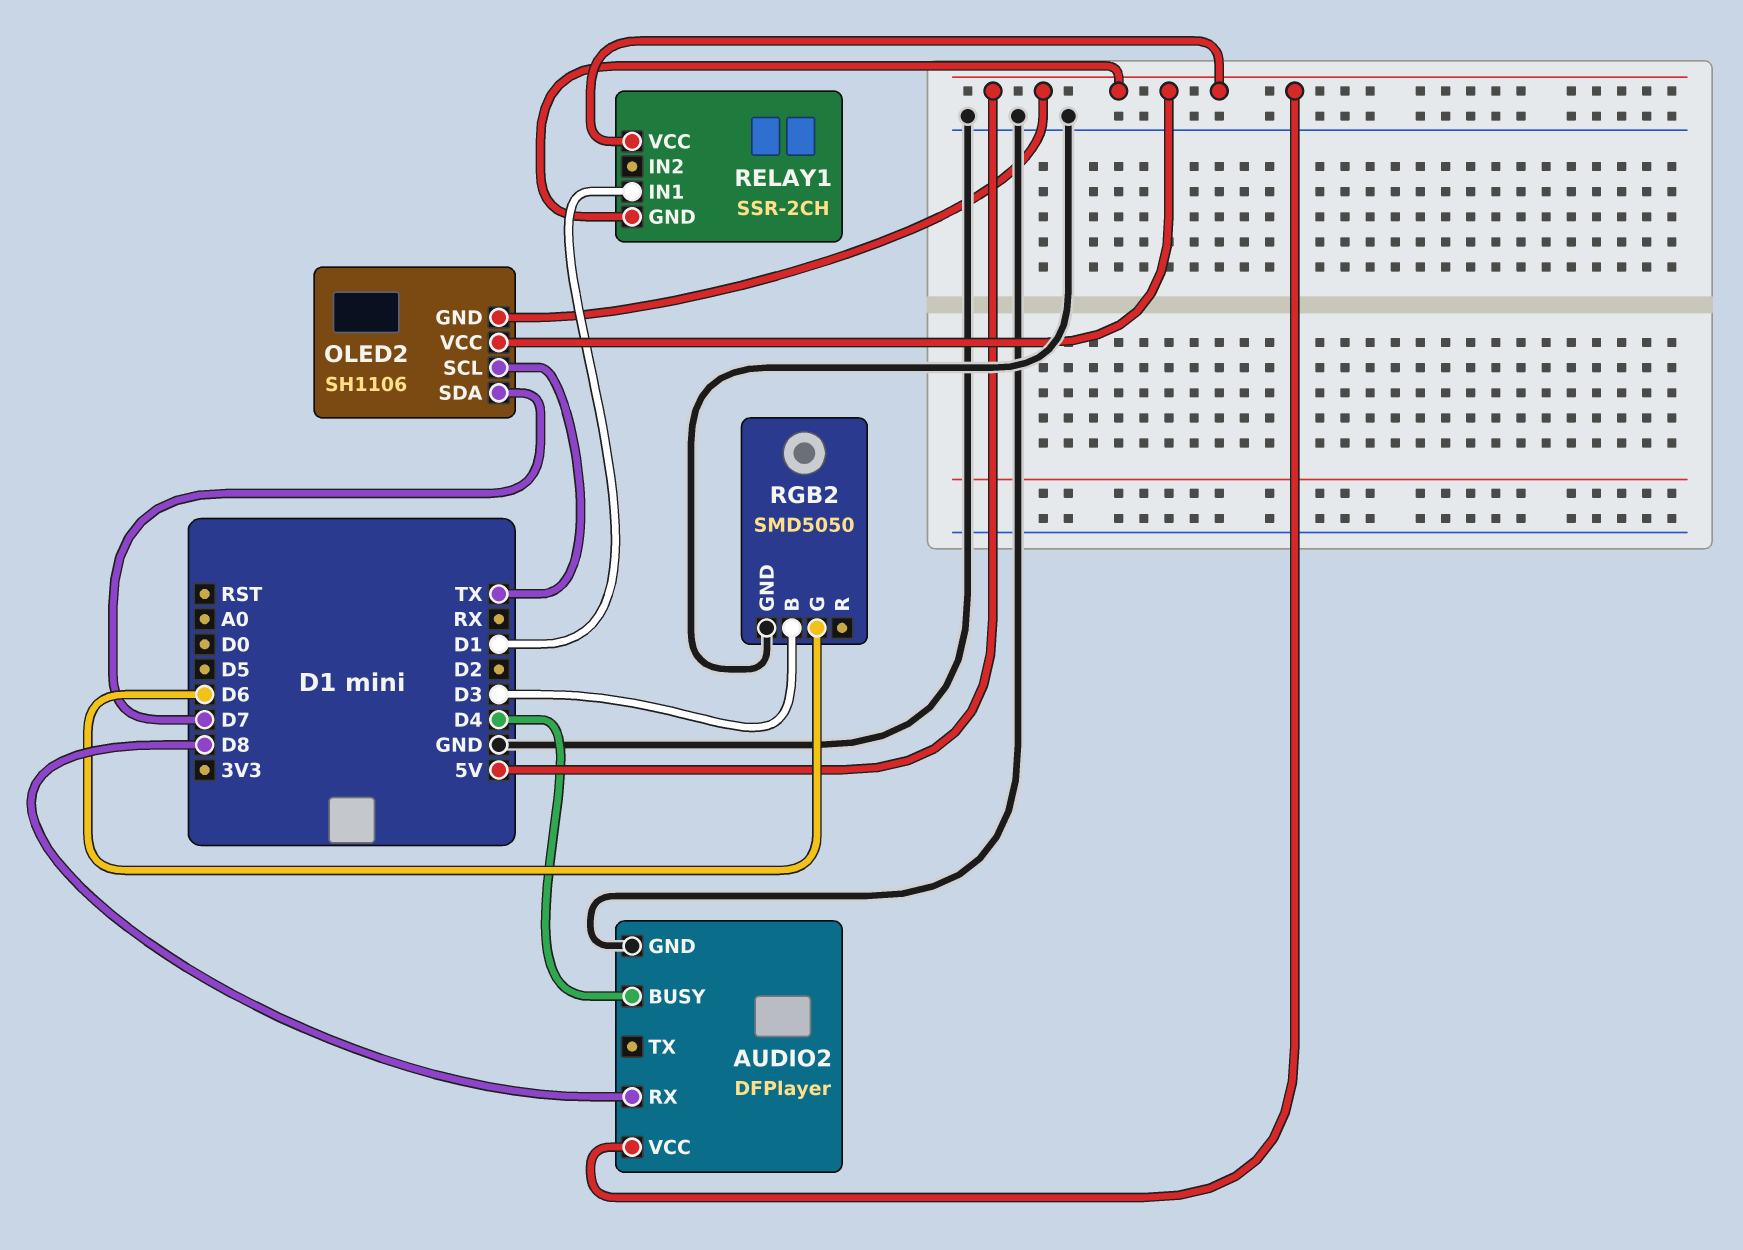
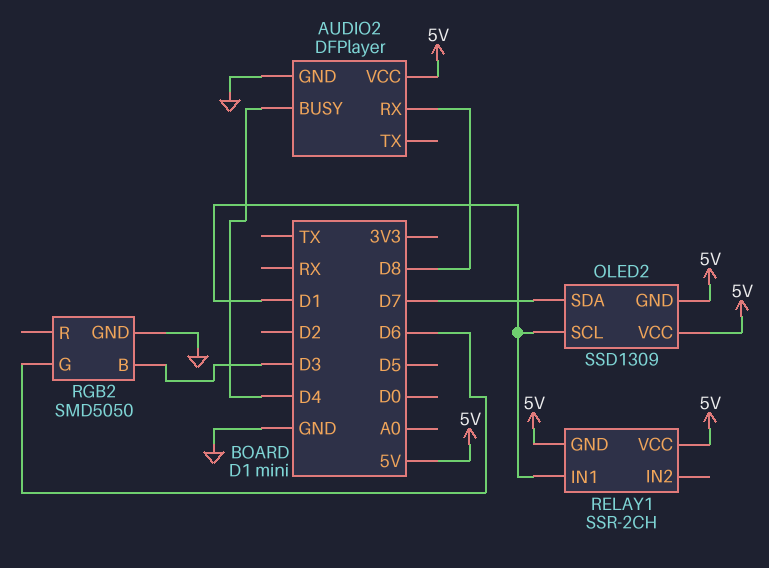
OLED2: SH1106 -> SSD1309
OLED2 pin SCL: TX -> D1

